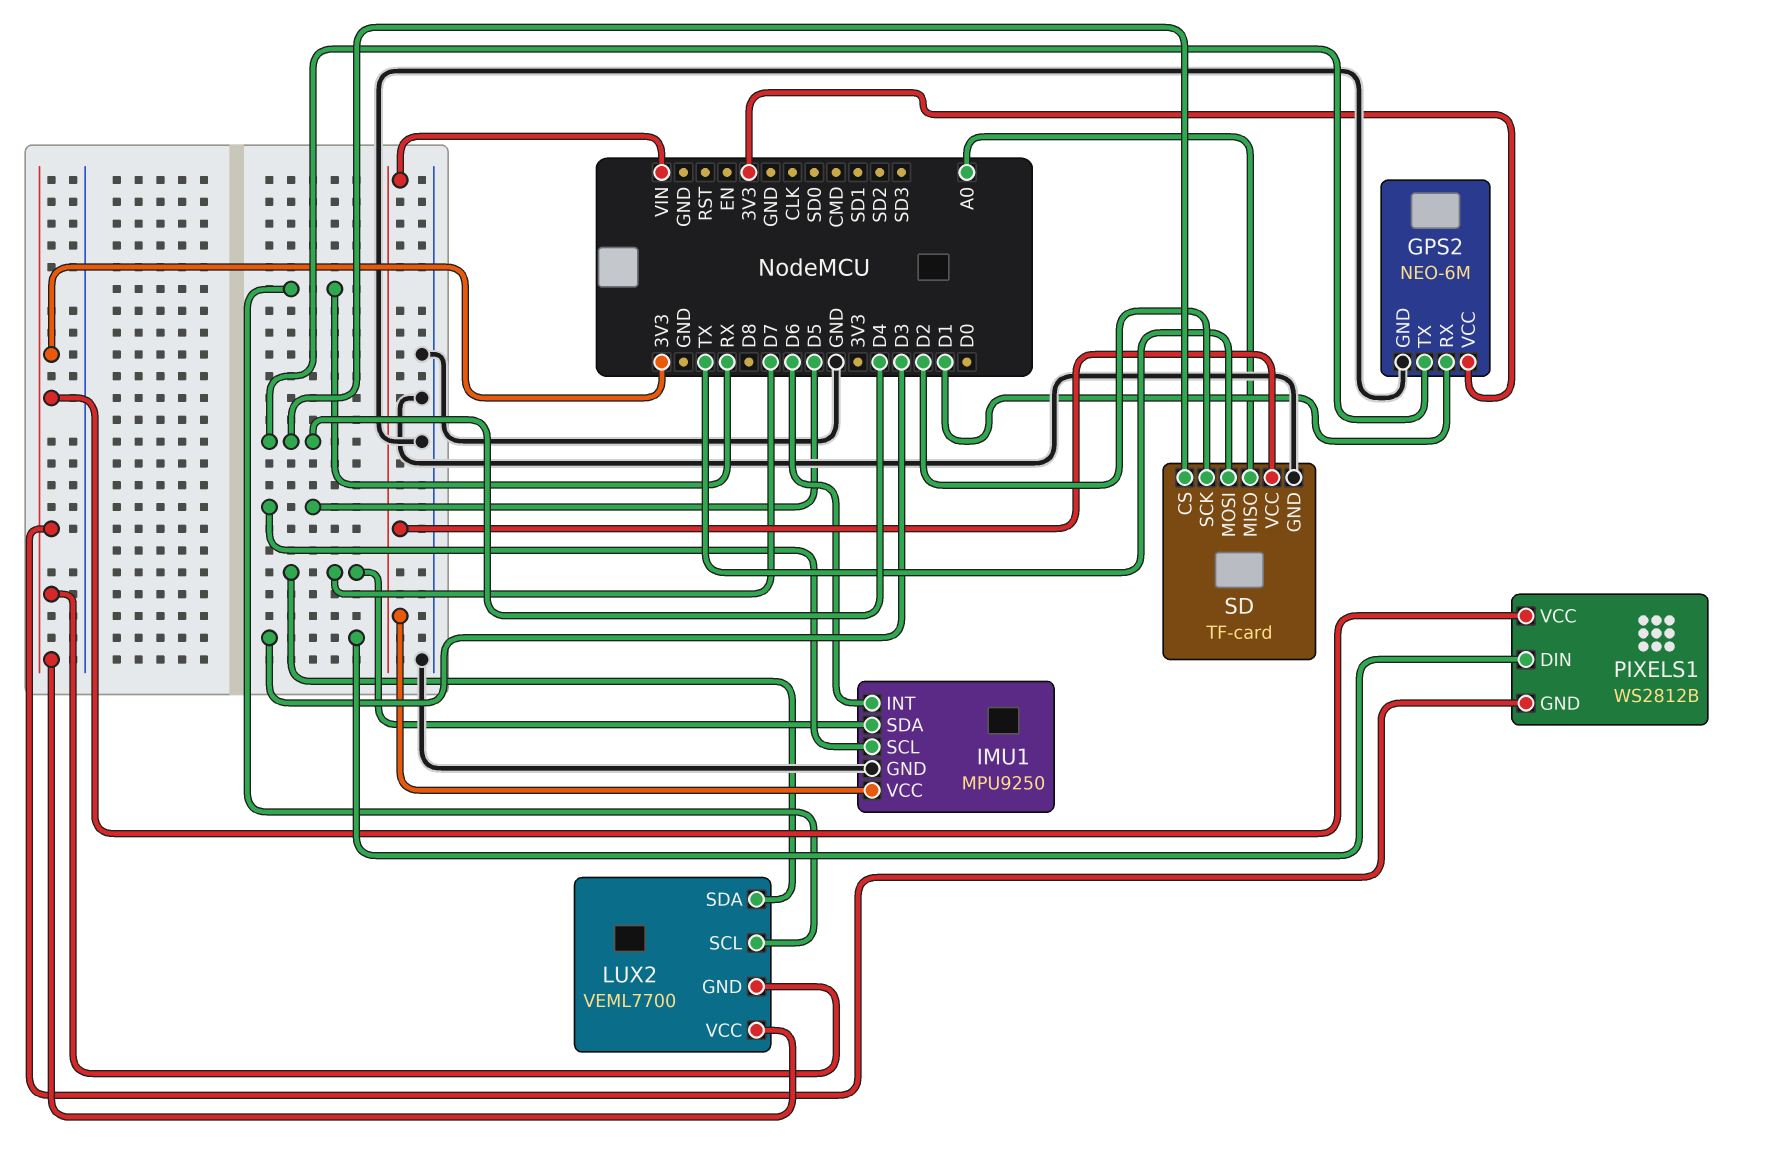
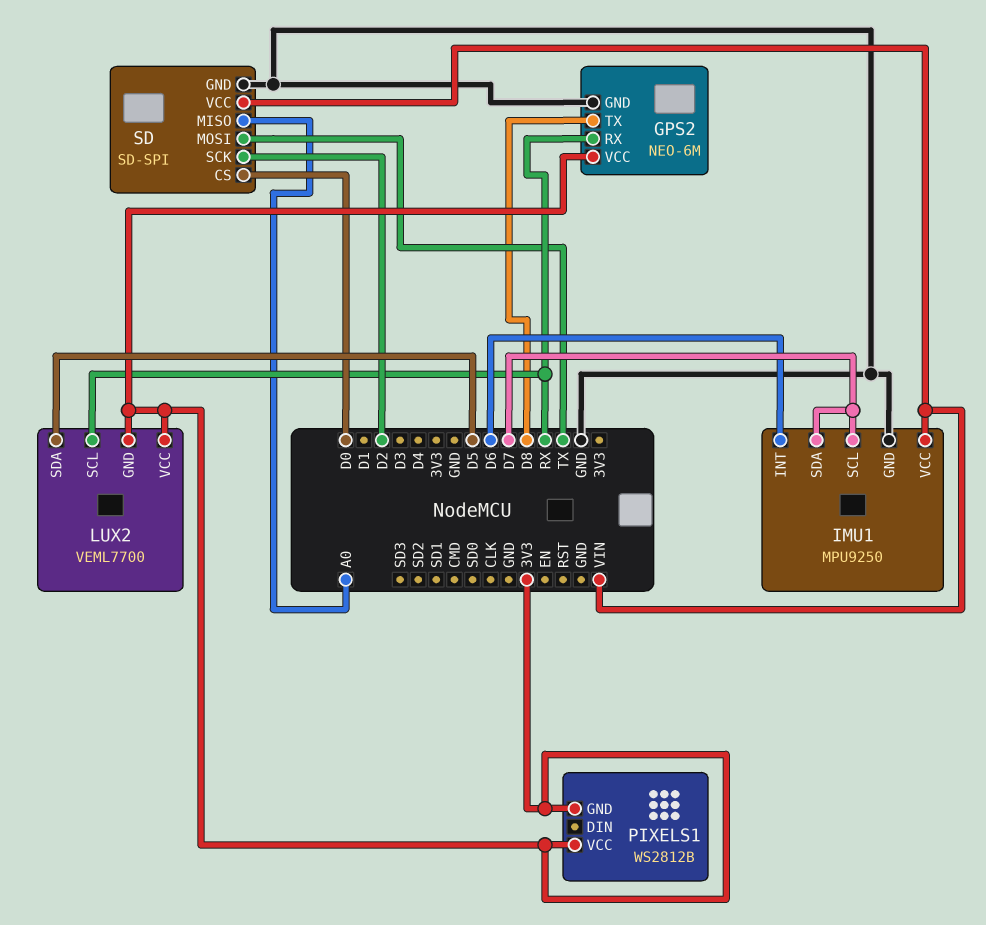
GPS2 pin RX: D1 -> RX
GPS2 pin TX: D4 -> D8
IMU1 pin SCL: D5 -> D7
LUX2 pin SDA: D7 -> D5
PIXELS1 pin DIN: D3 -> none
SD: TF-card -> SD-SPI
SD pin CS: D4 -> D0

